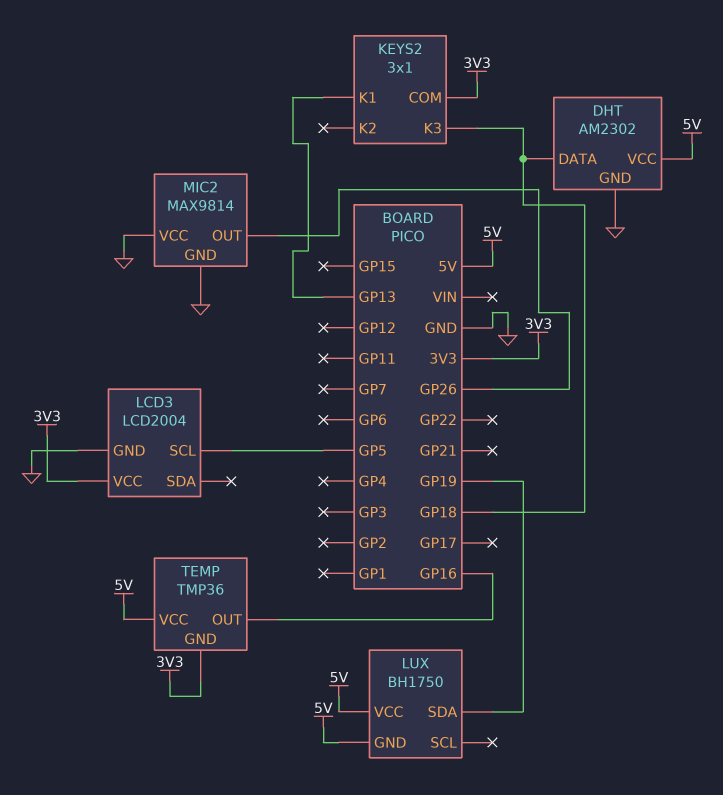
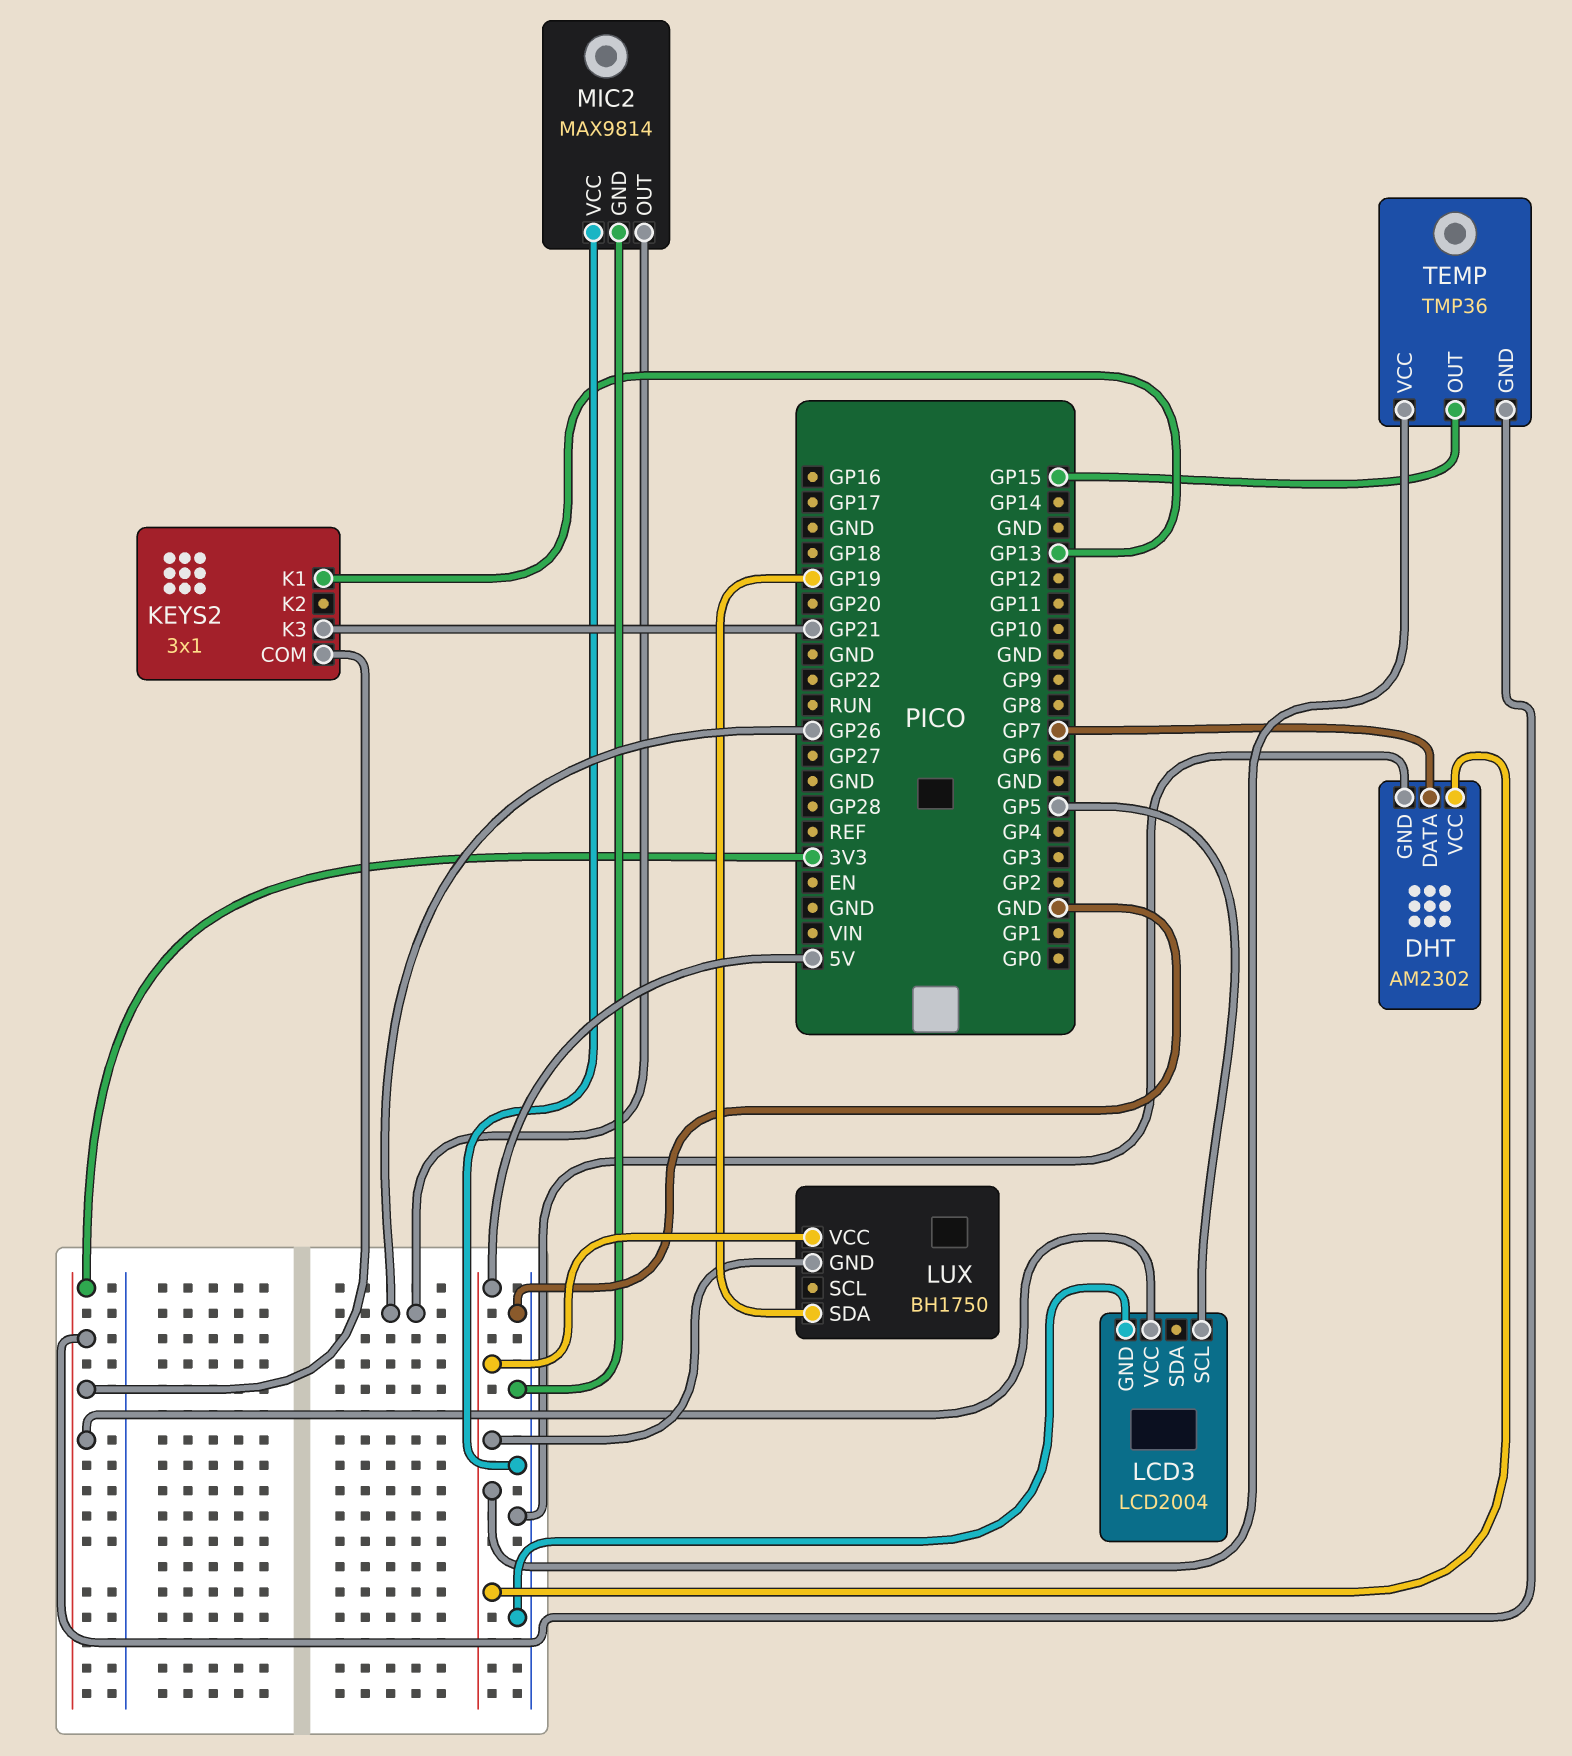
DHT pin DATA: GP18 -> GP7
KEYS2 pin K3: GP18 -> GP21
TEMP pin OUT: GP16 -> GP15

